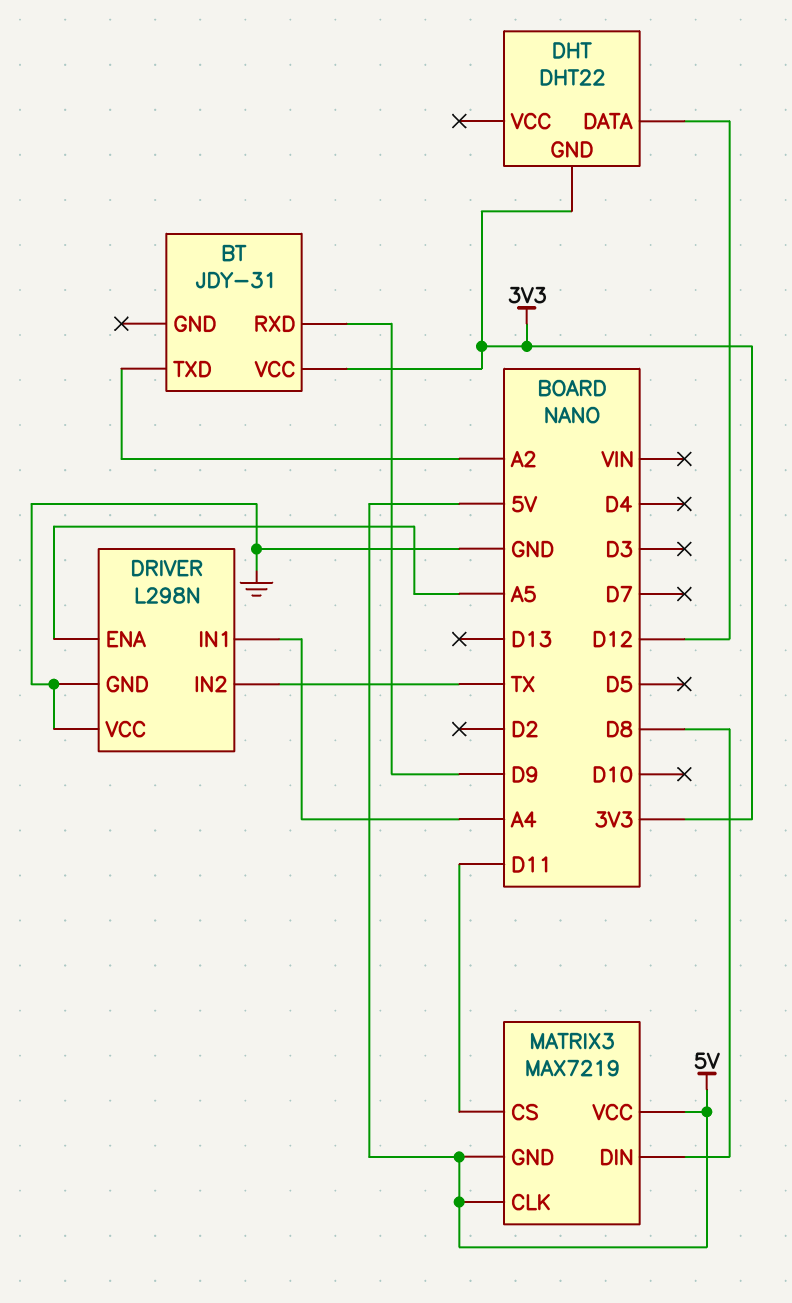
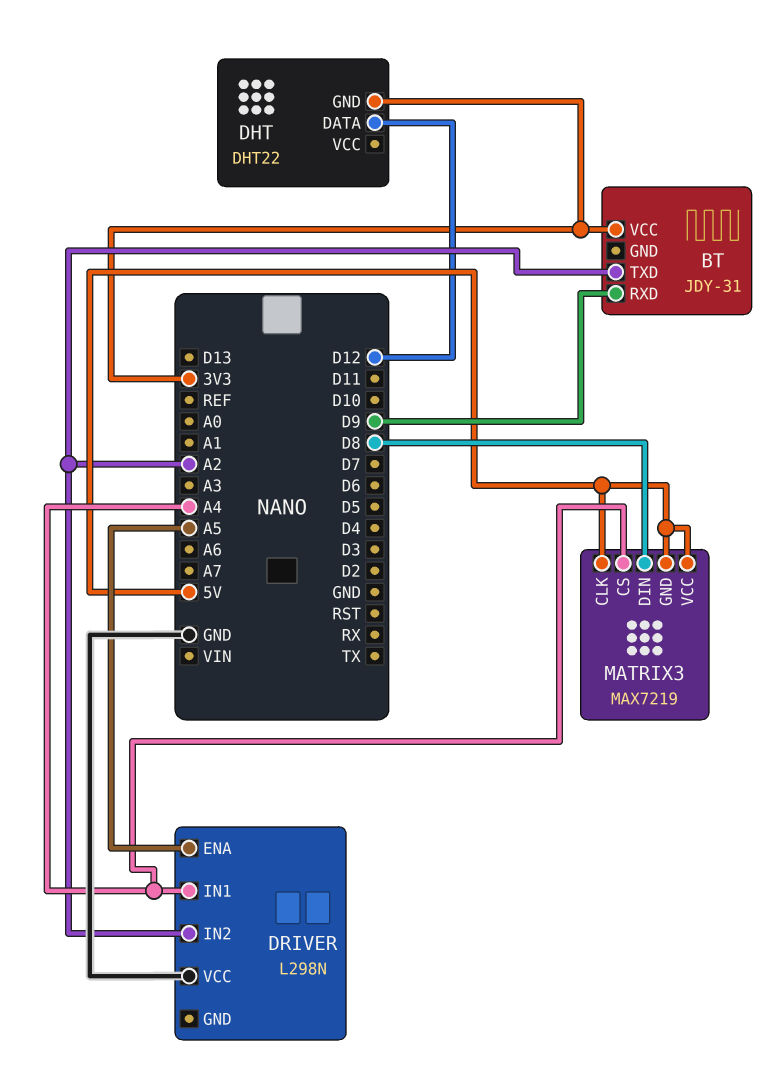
DRIVER pin GND: GND -> none
DRIVER pin IN2: TX -> A2
MATRIX3 pin CS: D11 -> A4

